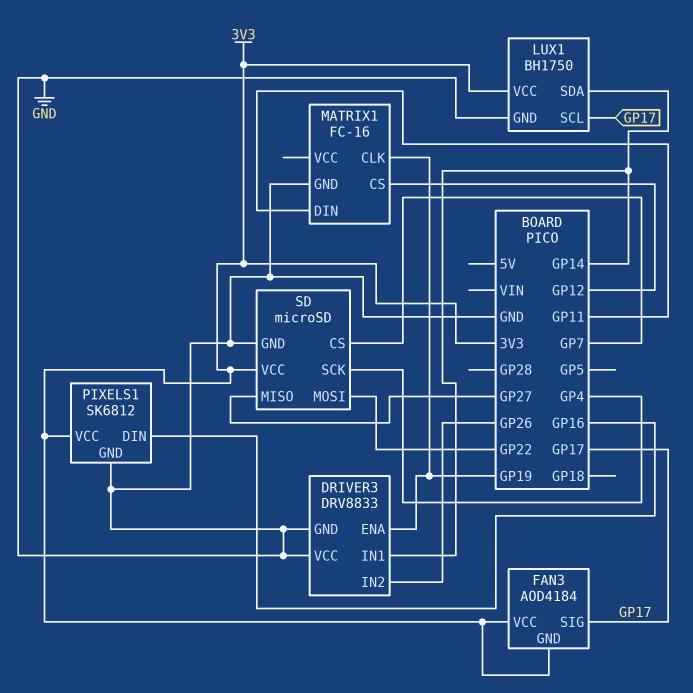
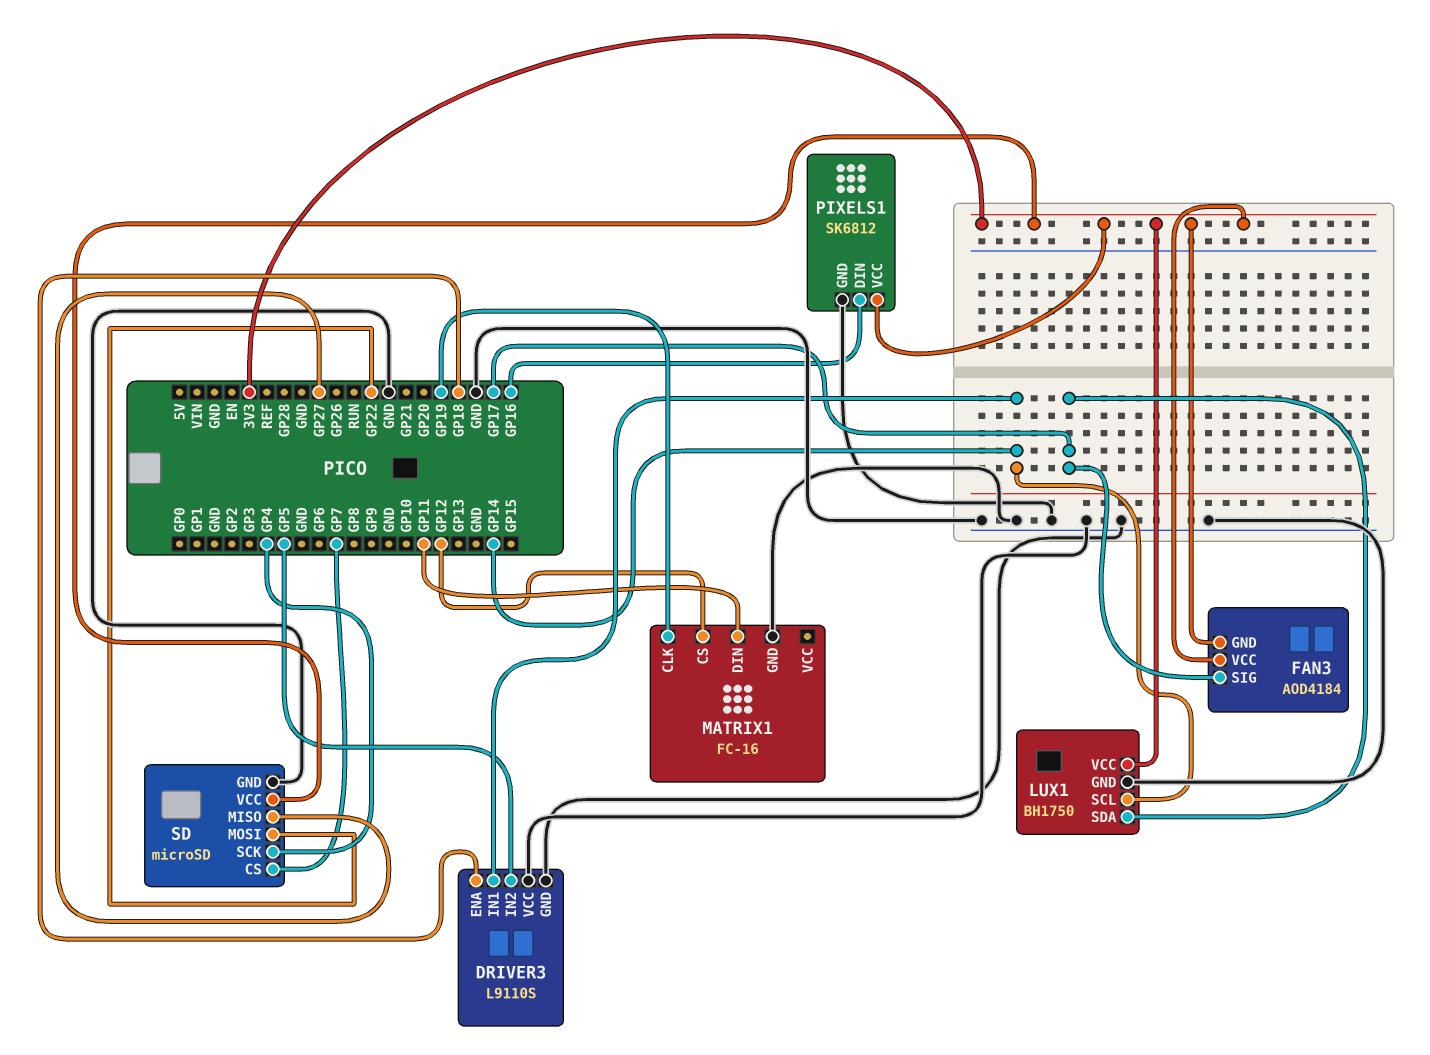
DRIVER3: DRV8833 -> L9110S
DRIVER3 pin ENA: GP19 -> GP18
DRIVER3 pin IN2: GP26 -> GP5
LUX1 pin SCL: GP17 -> GP14
LUX1 pin SDA: GP14 -> GP17

